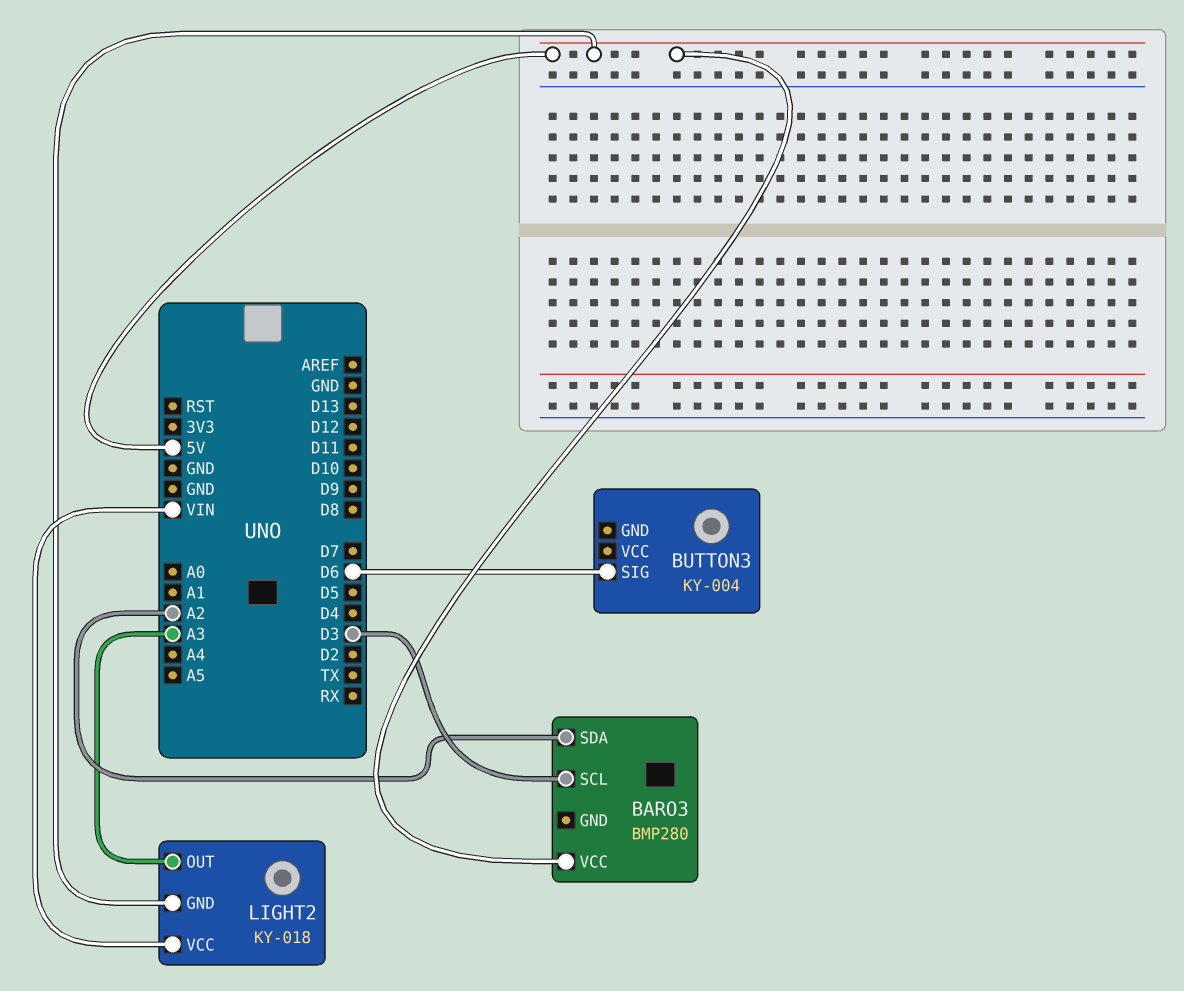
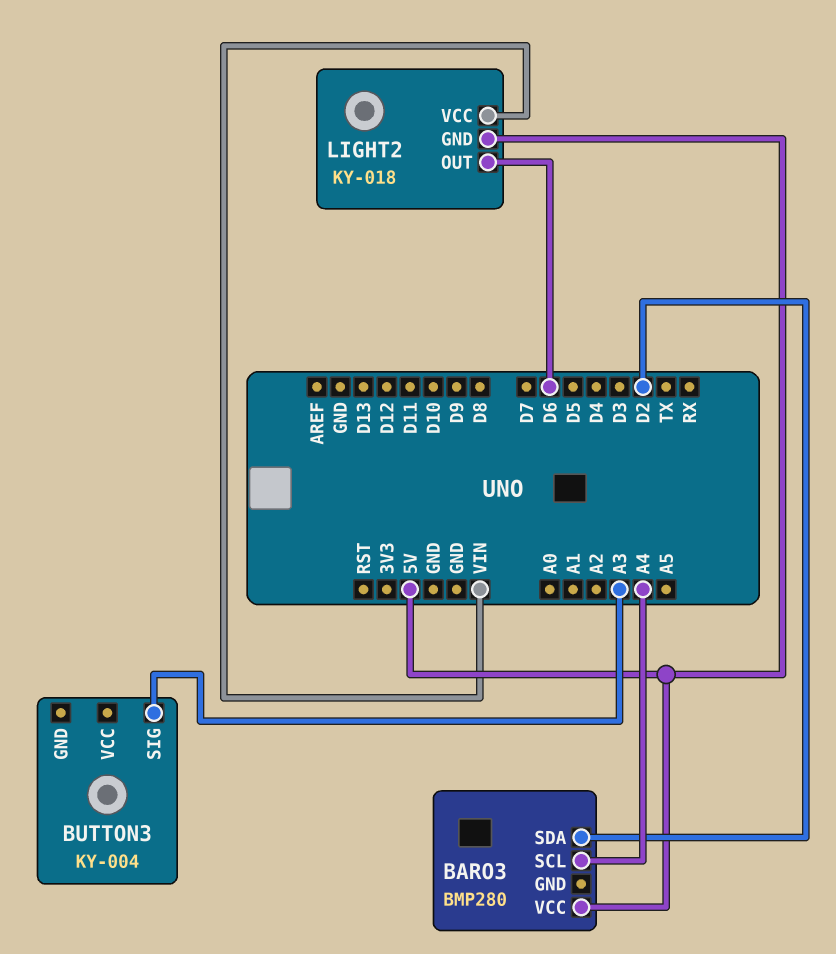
BARO3 pin SCL: D3 -> A4
BARO3 pin SDA: A2 -> D2
BUTTON3 pin SIG: D6 -> A3
LIGHT2 pin OUT: A3 -> D6

